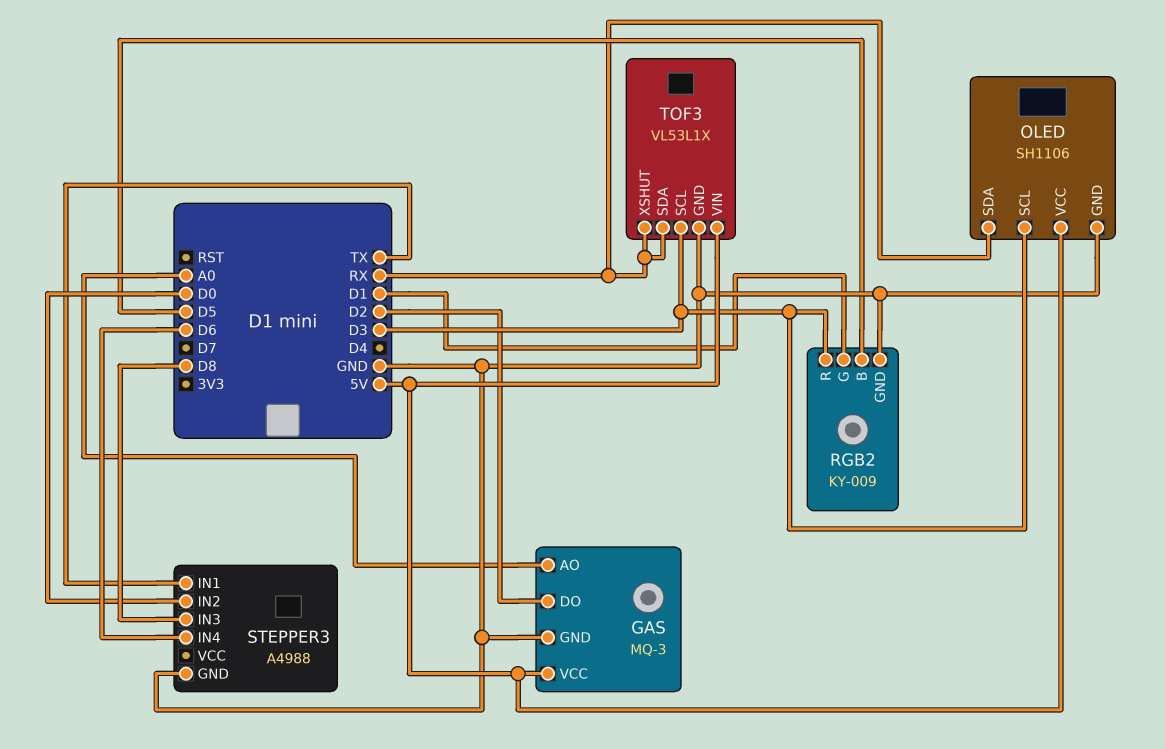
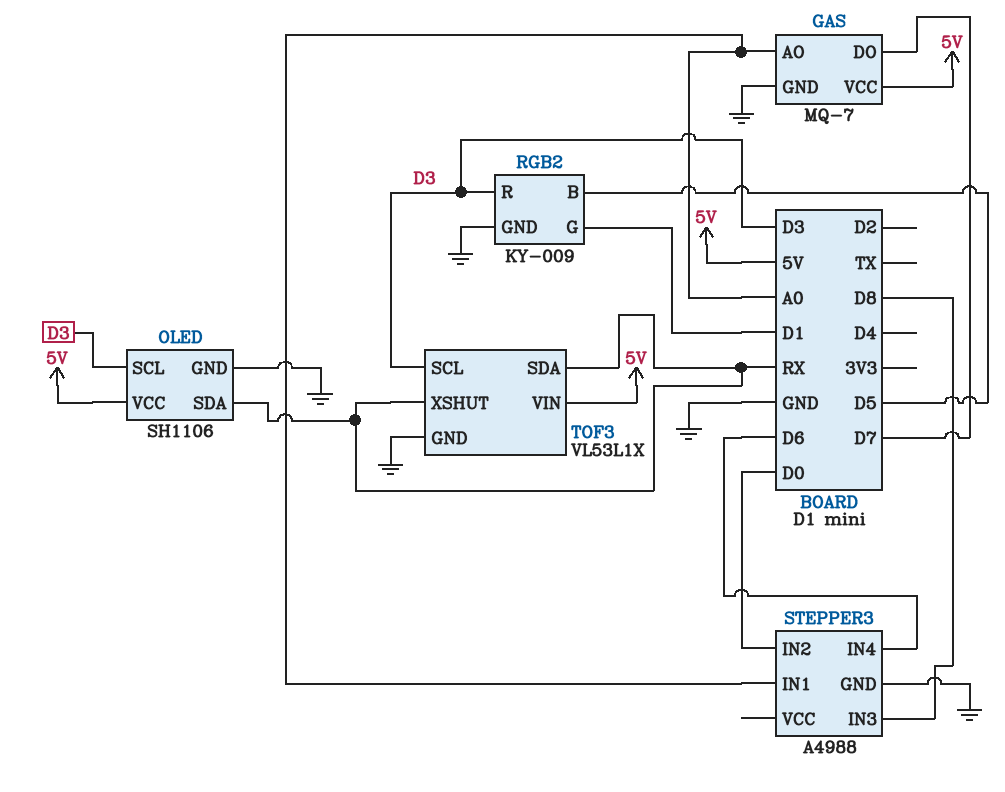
GAS: MQ-3 -> MQ-7
GAS pin DO: D2 -> D7
STEPPER3 pin IN1: TX -> A0

